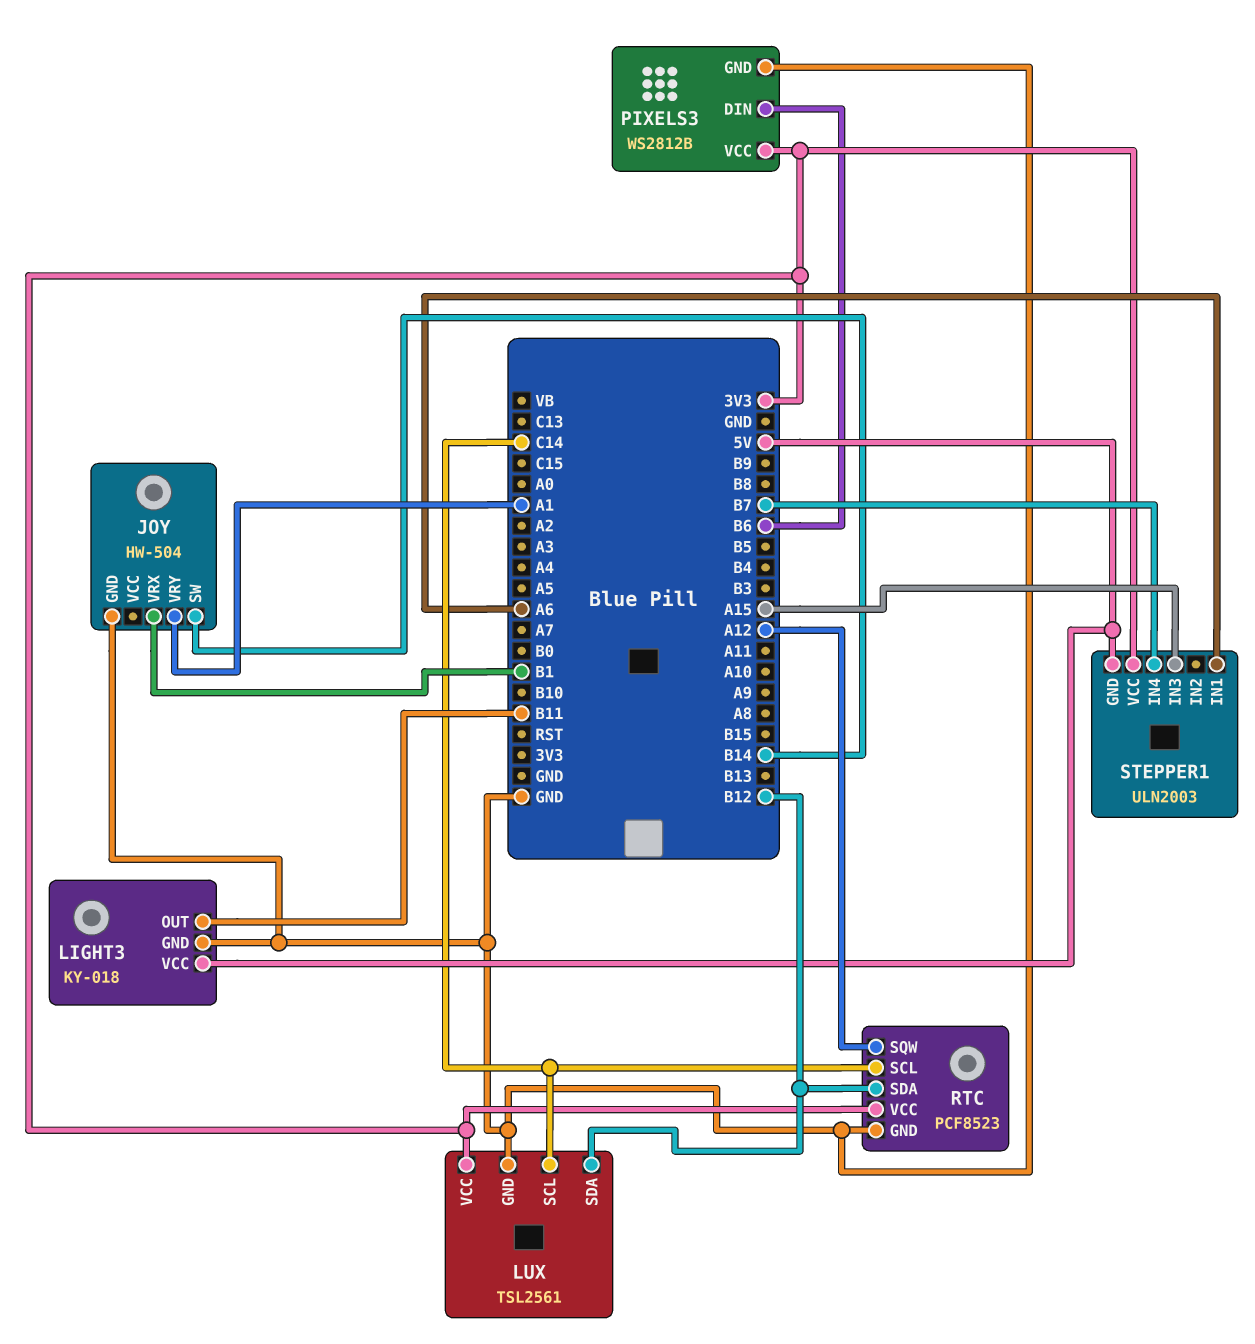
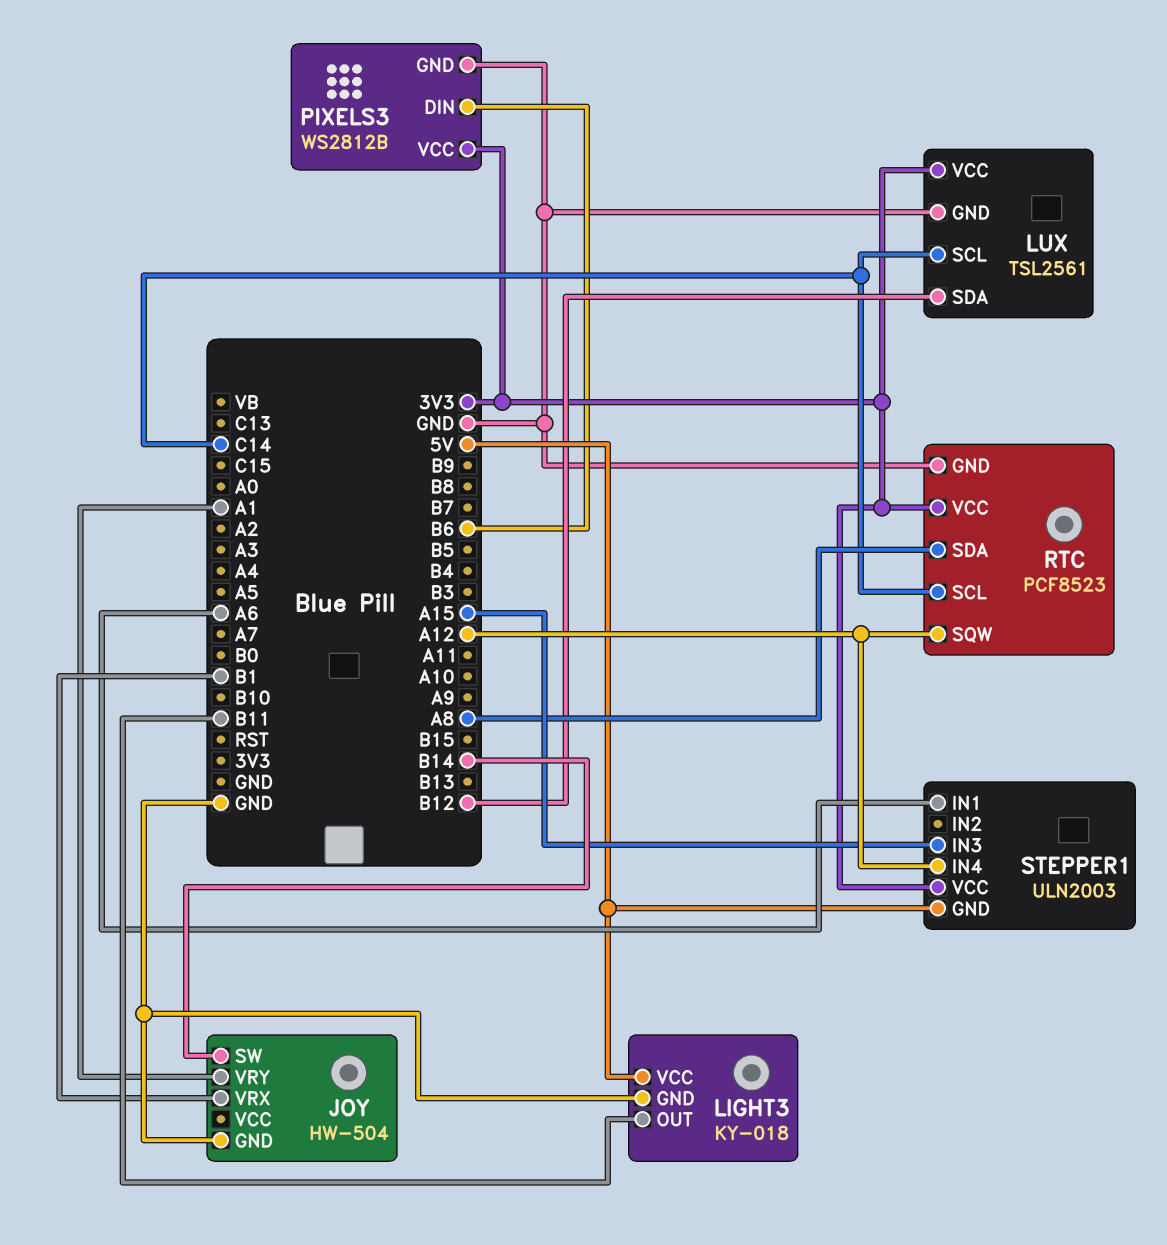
RTC pin SDA: B12 -> A8
STEPPER1 pin IN4: B7 -> A12

